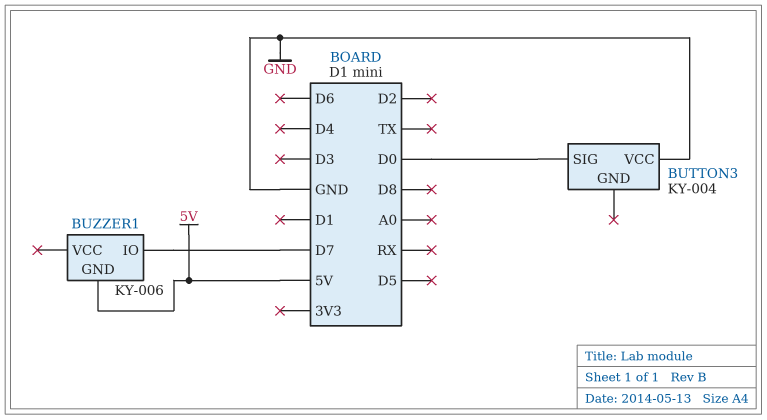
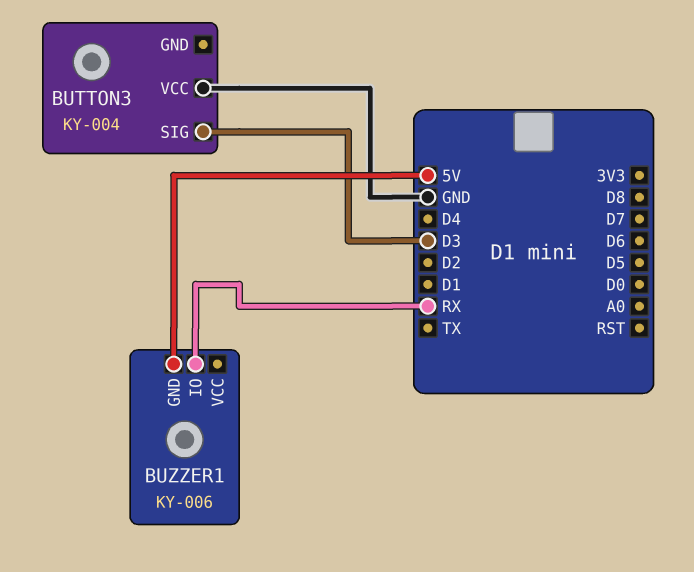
BUTTON3 pin SIG: D0 -> D3
BUZZER1 pin IO: D7 -> RX

